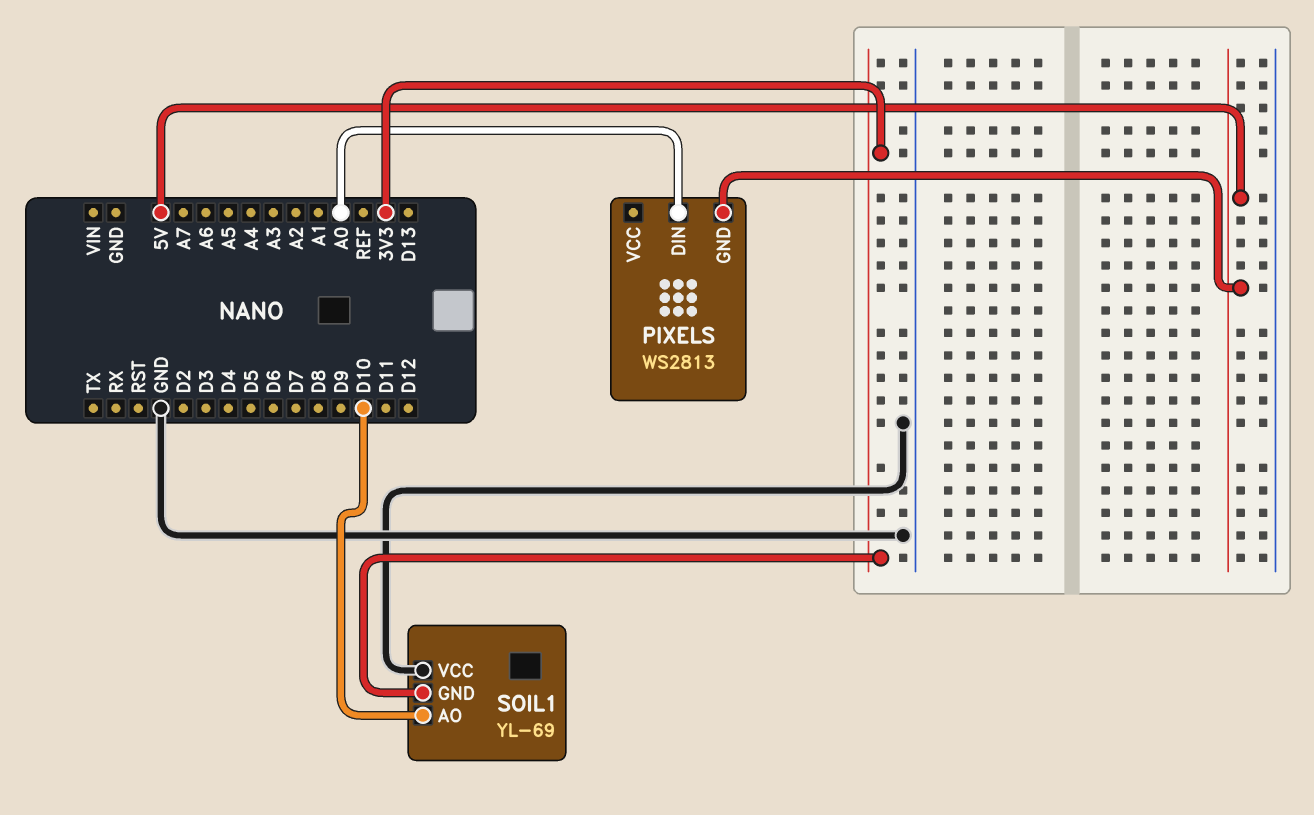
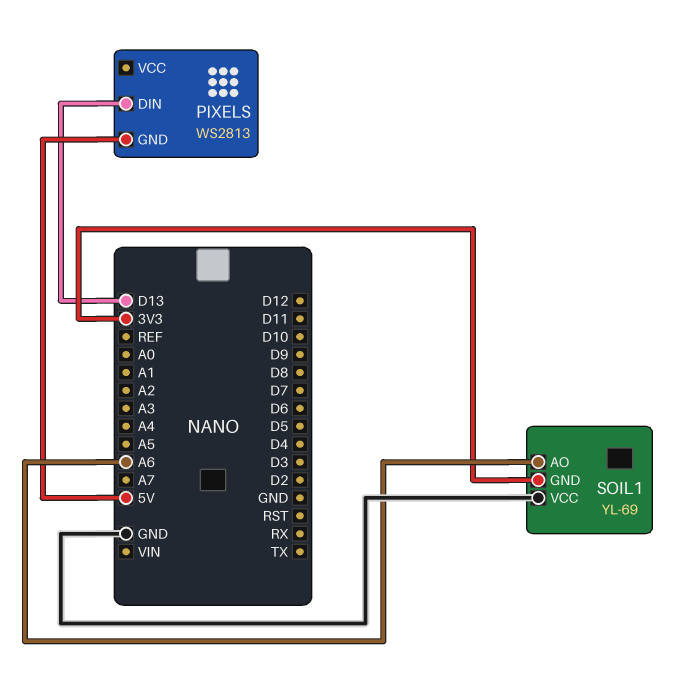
PIXELS pin DIN: A0 -> D13
SOIL1 pin AO: D10 -> A6

